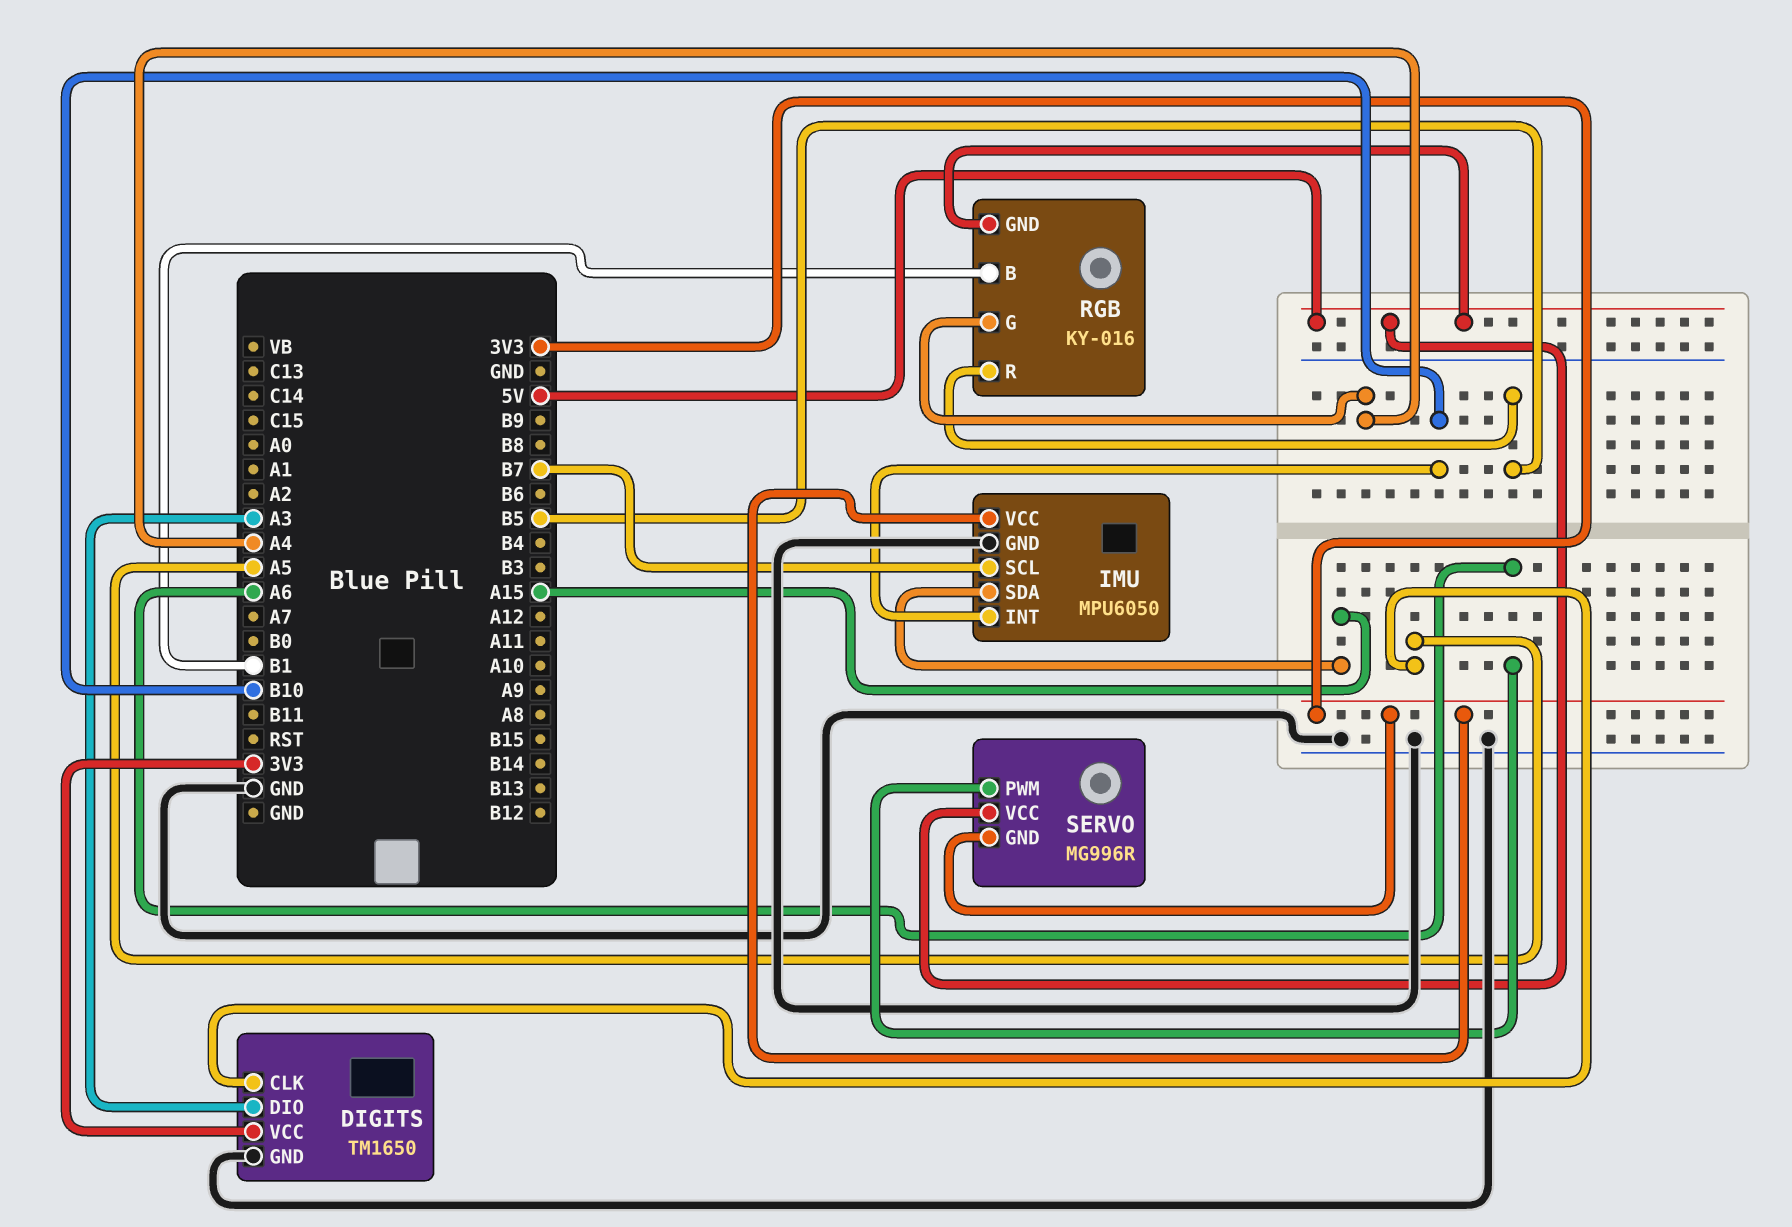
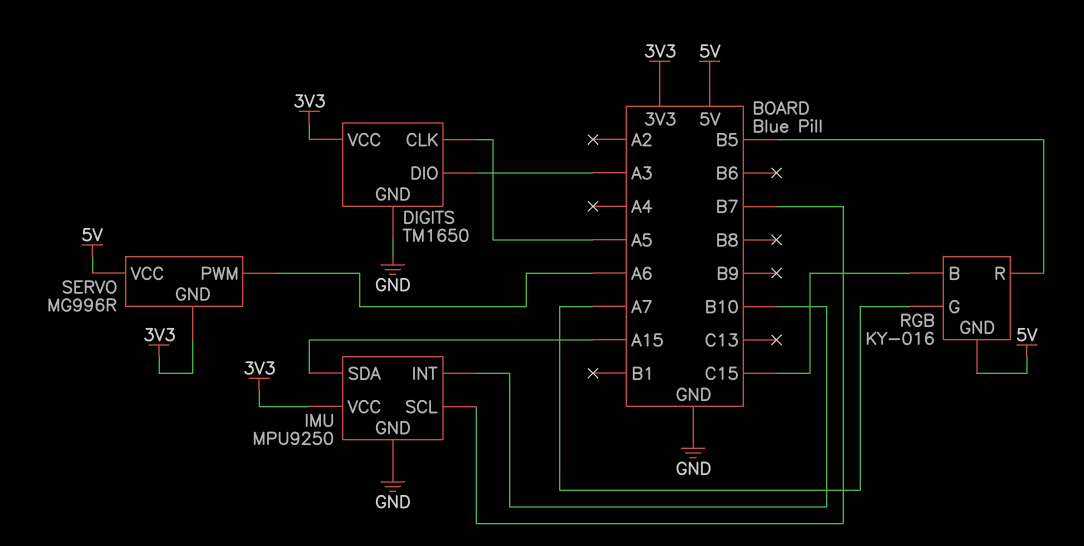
IMU: MPU6050 -> MPU9250
RGB pin B: B1 -> C15
RGB pin G: A4 -> A7

